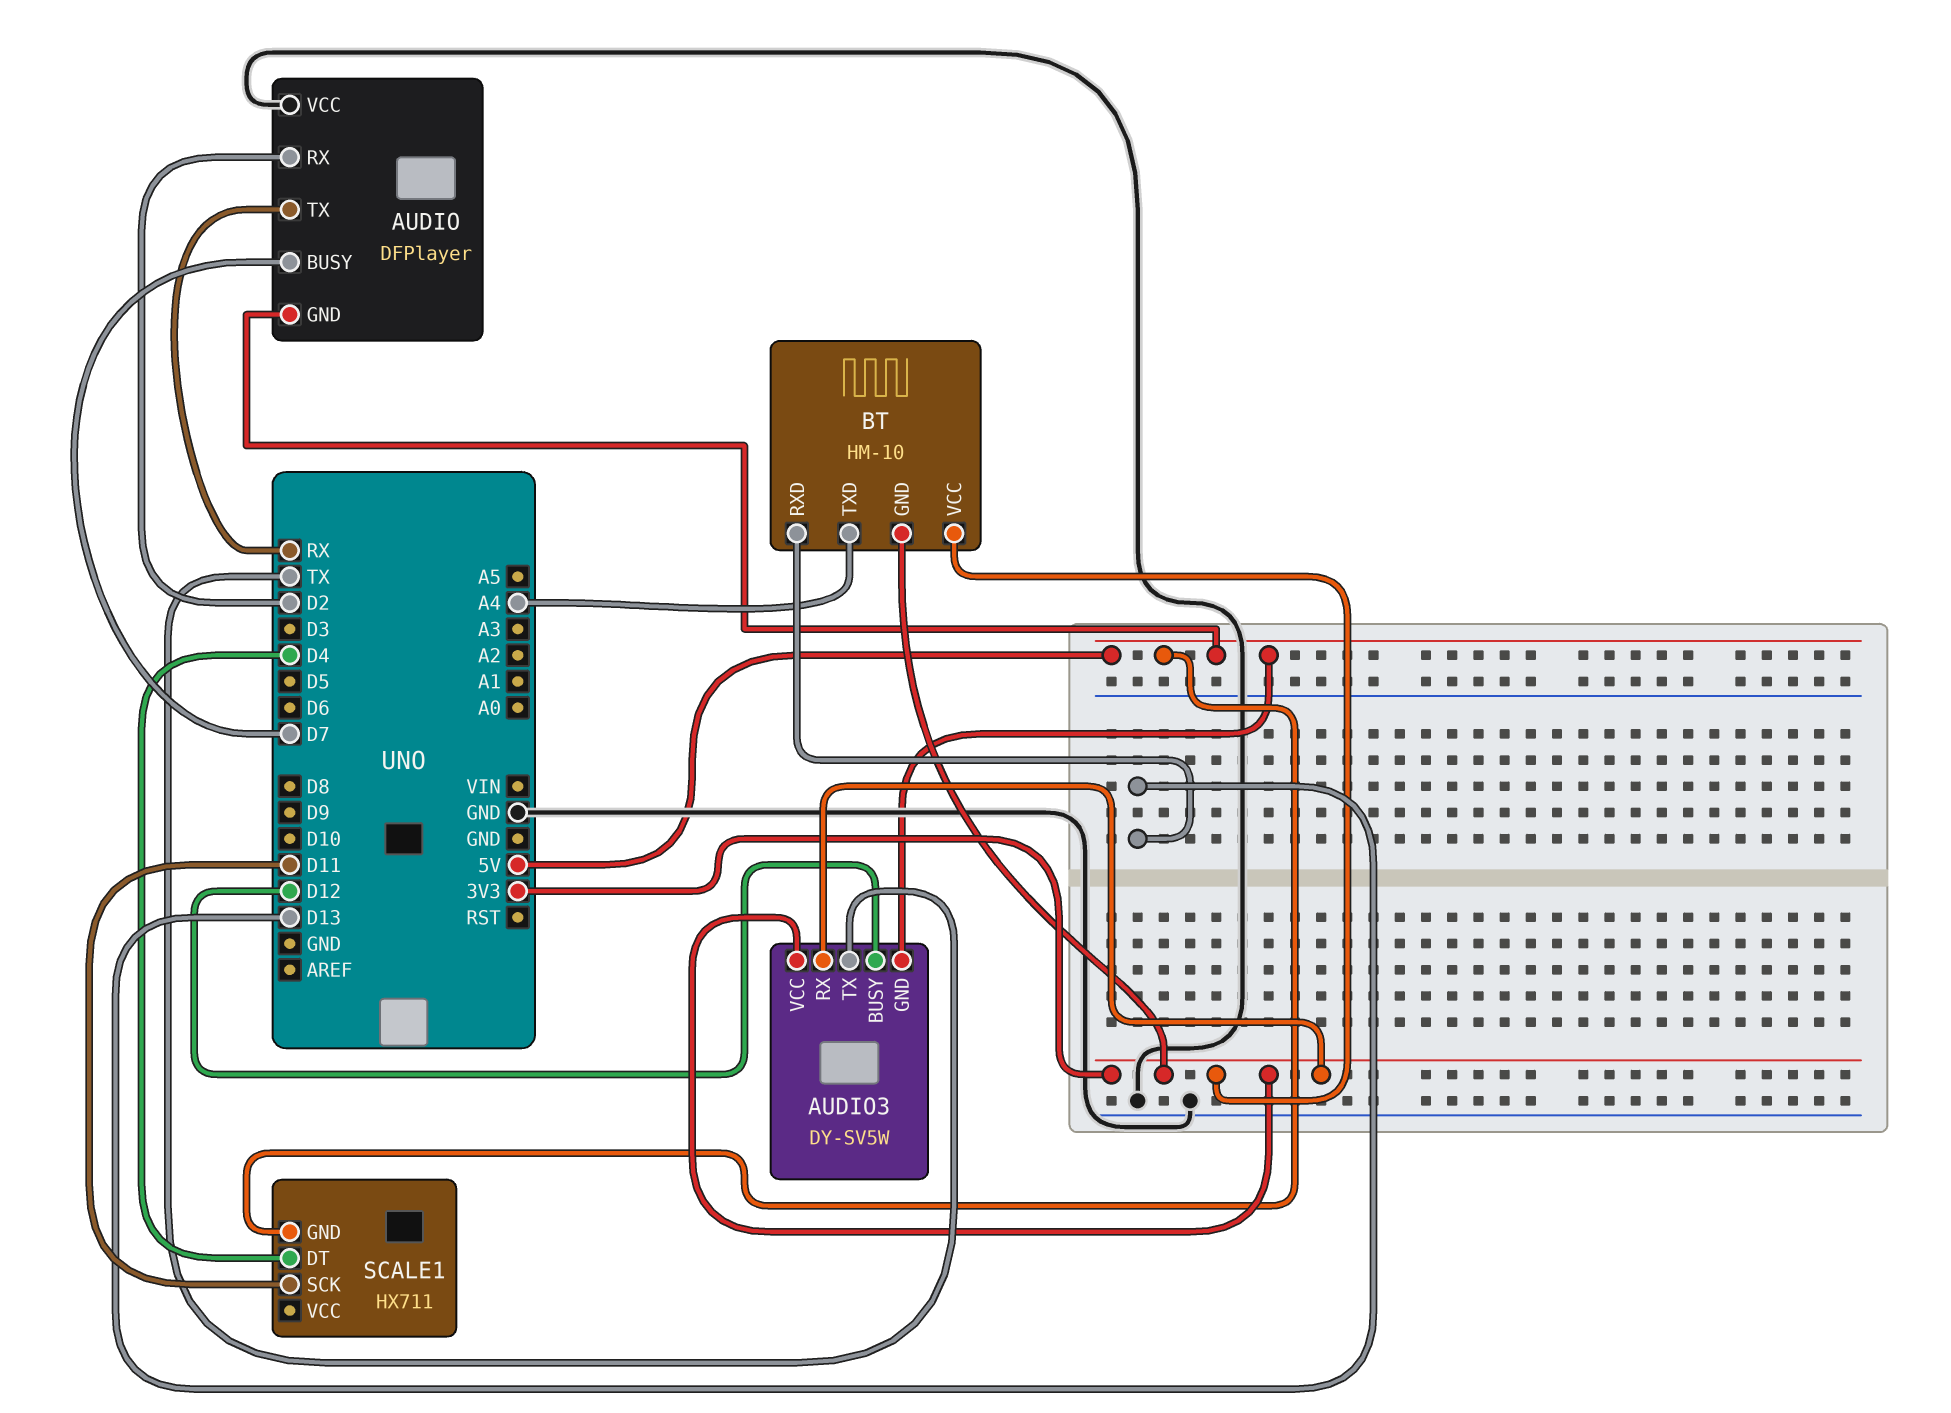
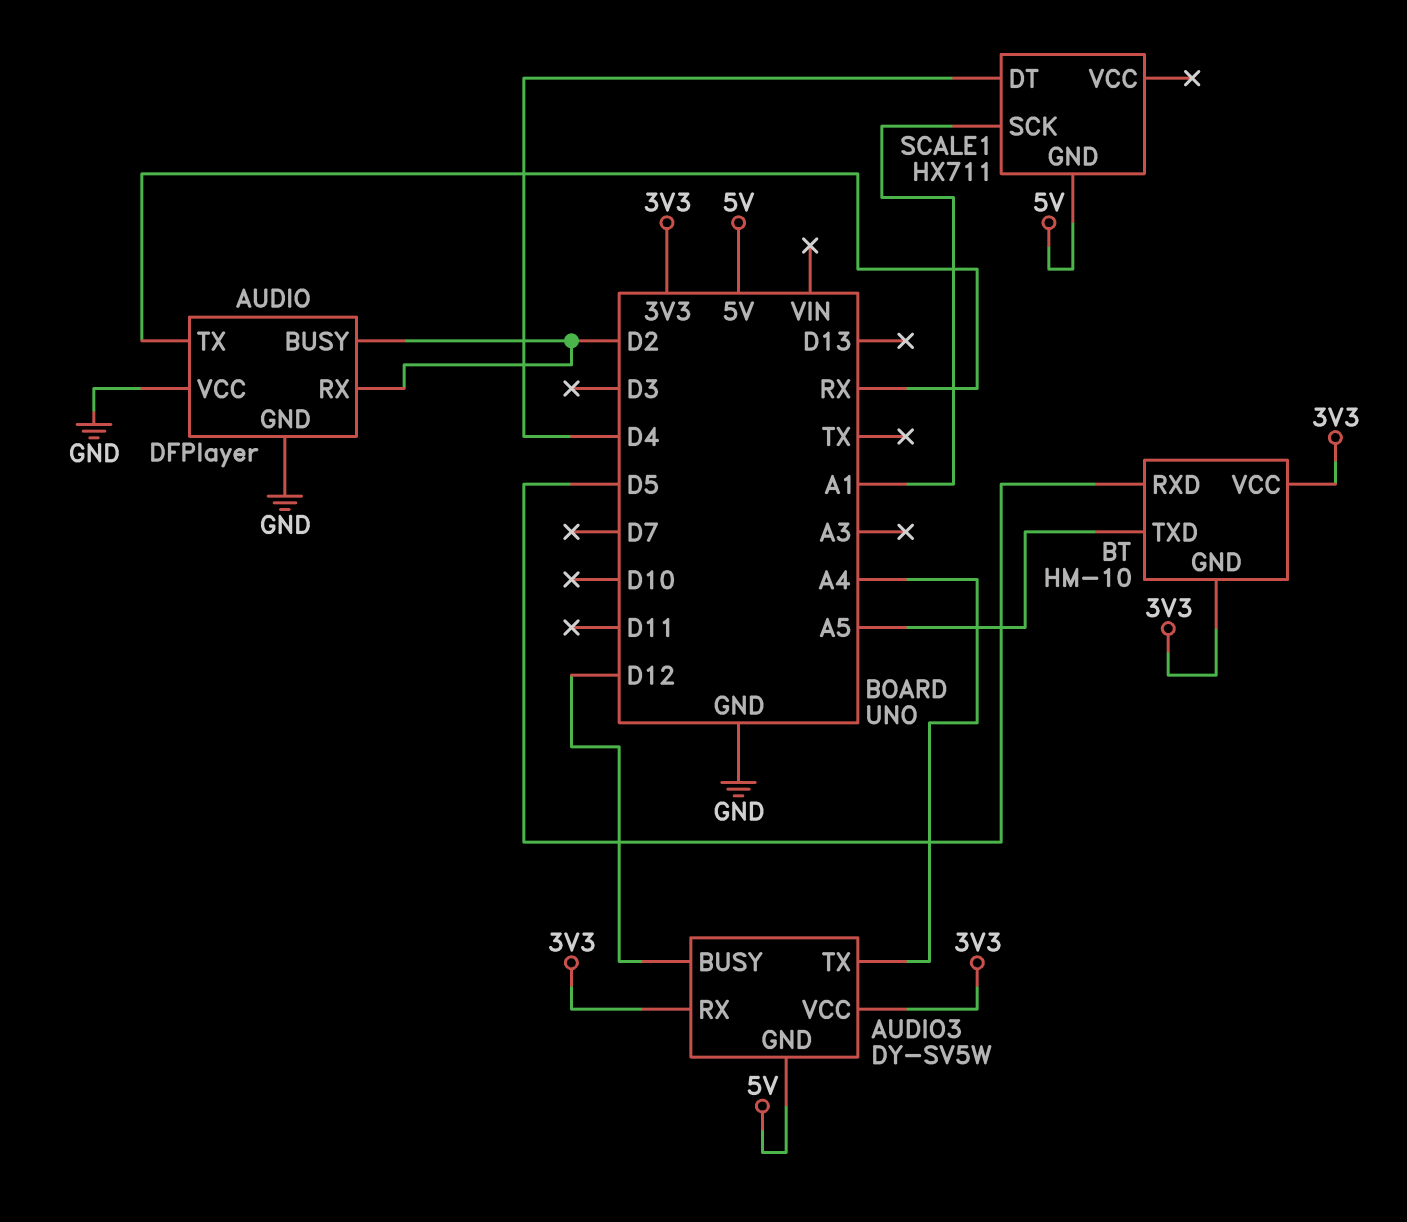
AUDIO pin BUSY: D7 -> D2
AUDIO pin GND: 5V -> GND
AUDIO3 pin TX: TX -> A4
BT pin RXD: D13 -> D5
BT pin TXD: A4 -> A5
SCALE1 pin SCK: D11 -> A1

